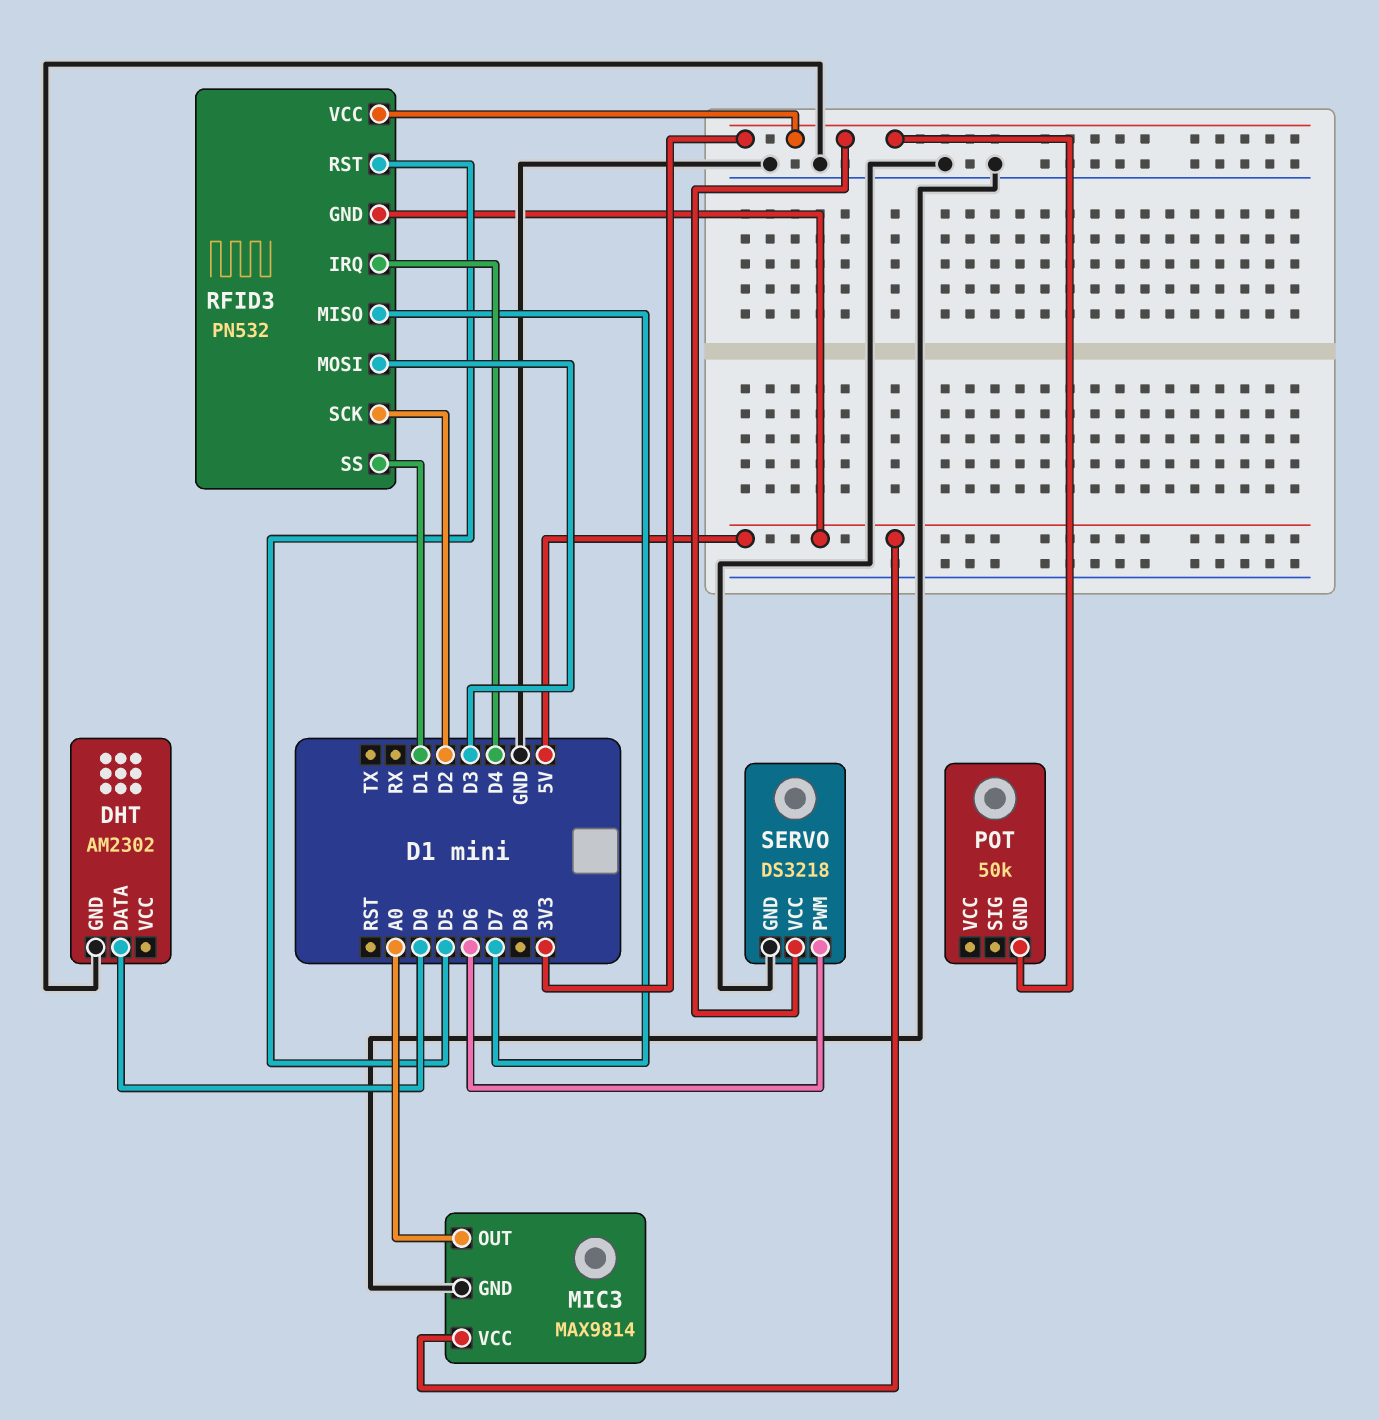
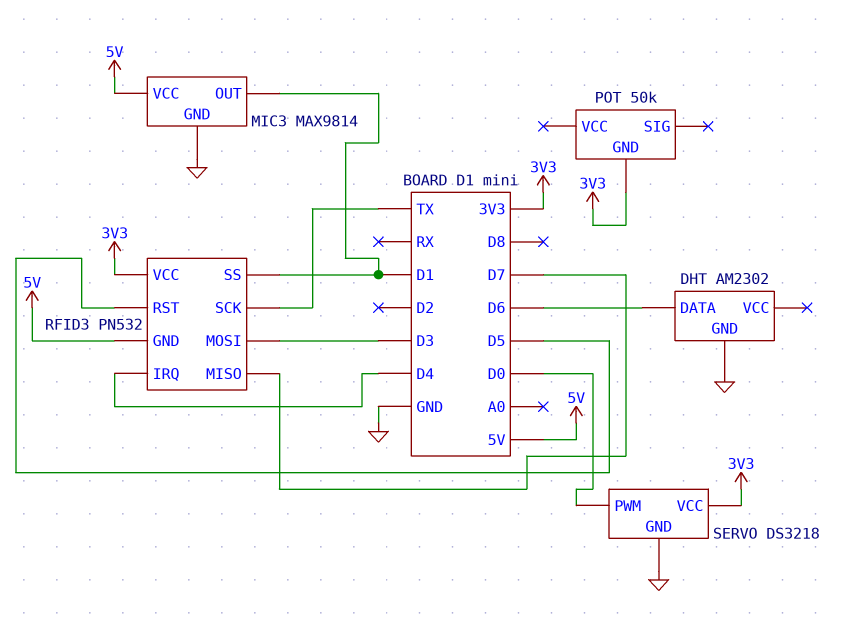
DHT pin DATA: D0 -> D6
MIC3 pin OUT: A0 -> D1
RFID3 pin SCK: D2 -> TX
SERVO pin PWM: D6 -> D0

